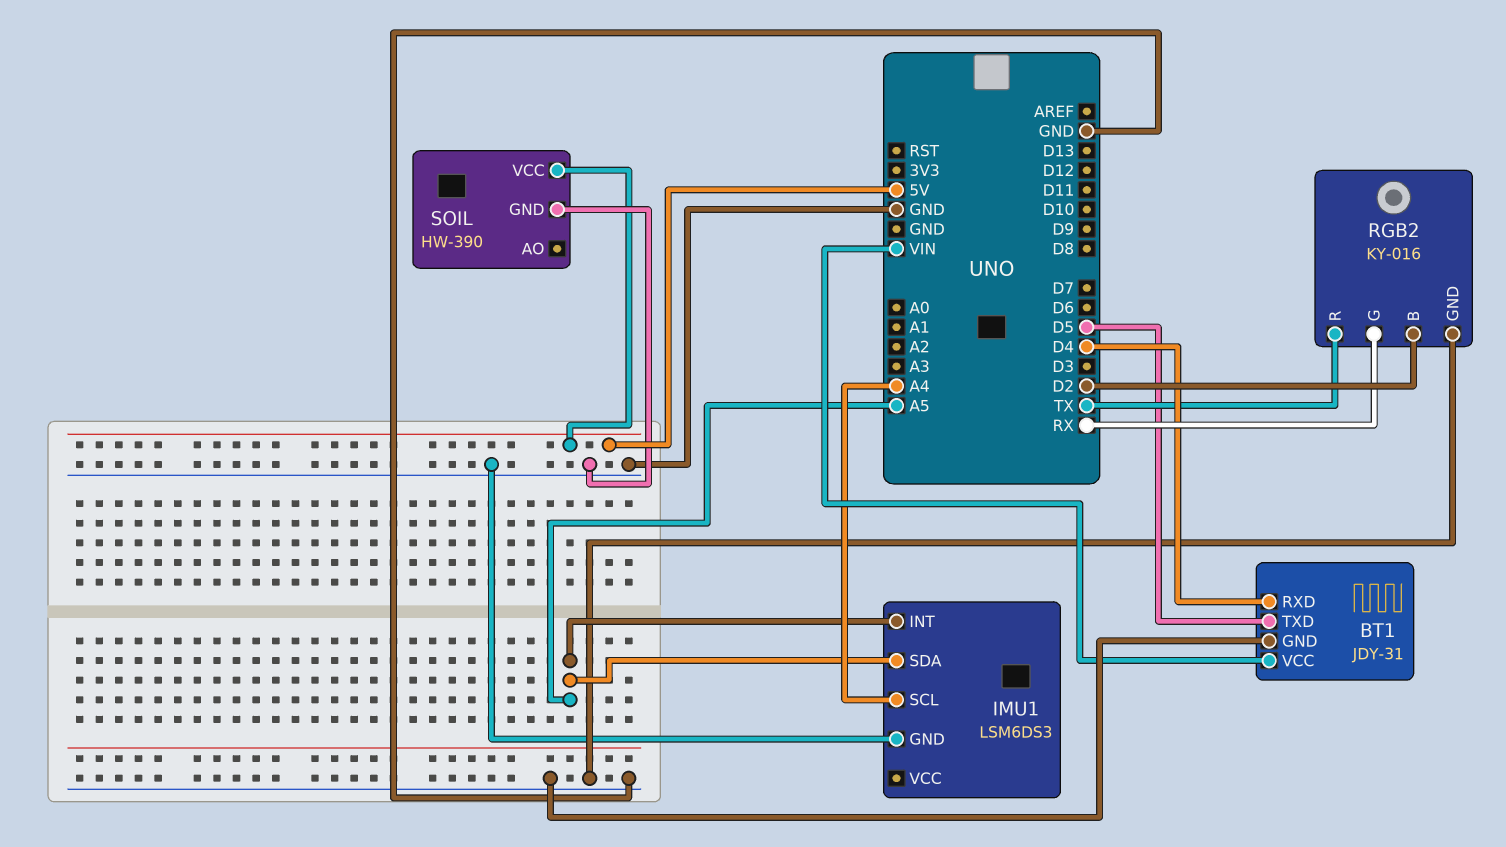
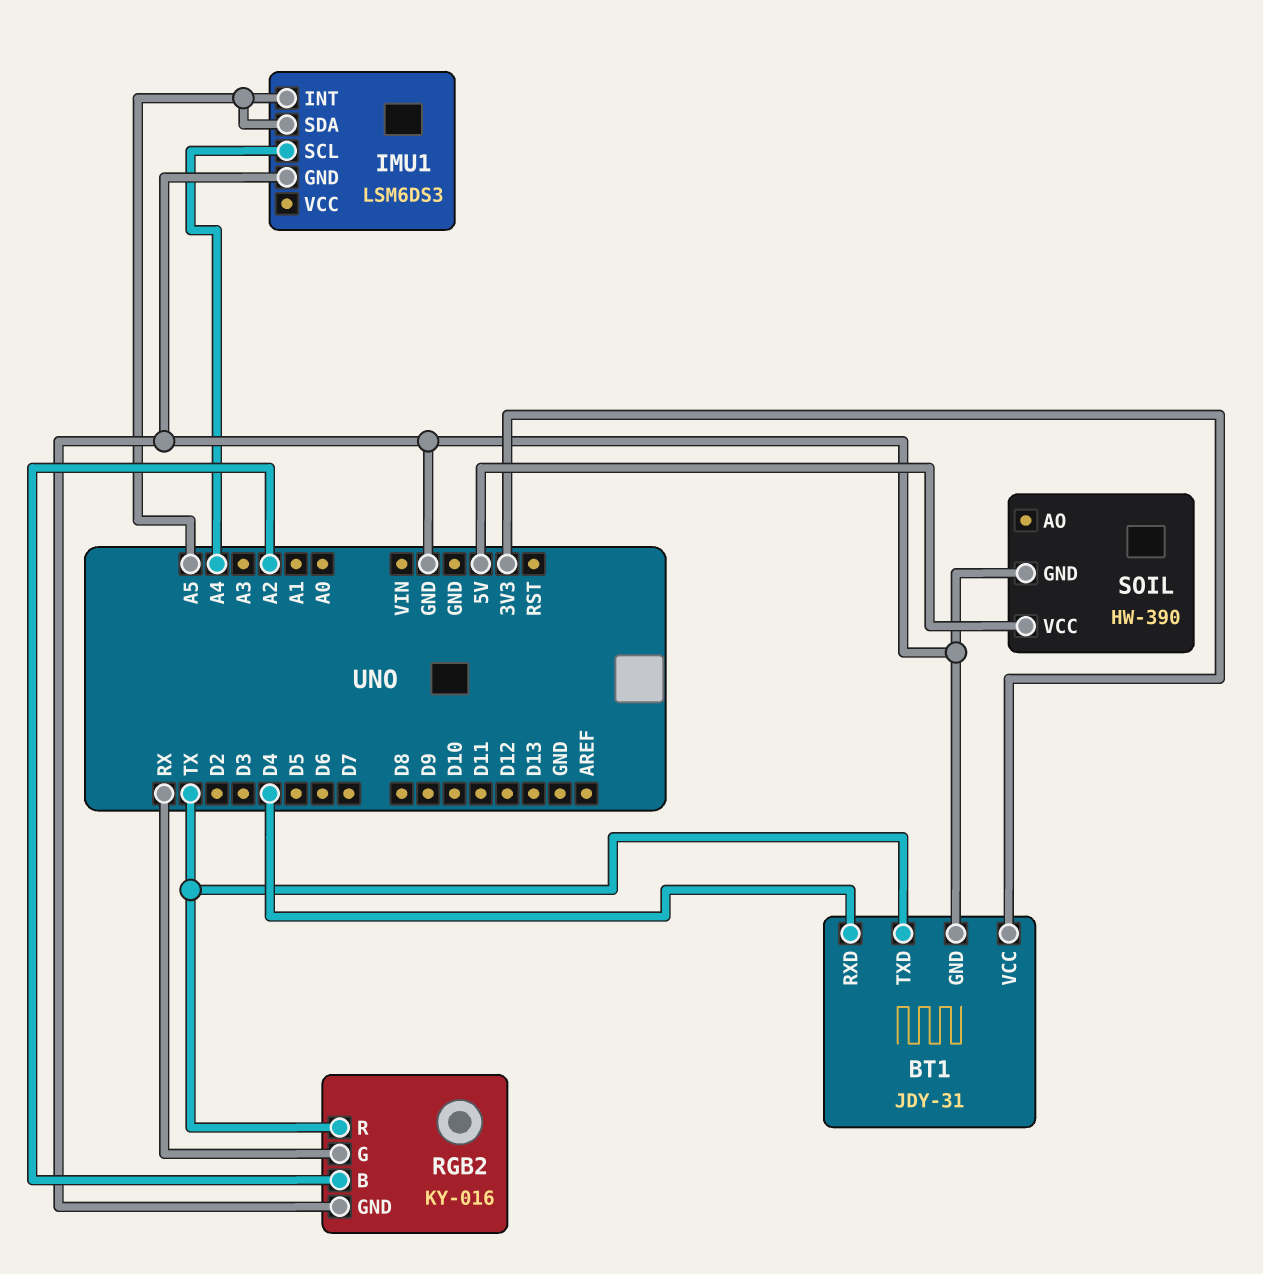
BT1 pin TXD: D5 -> TX
BT1 pin VCC: VIN -> 3V3
RGB2 pin B: D2 -> A2

